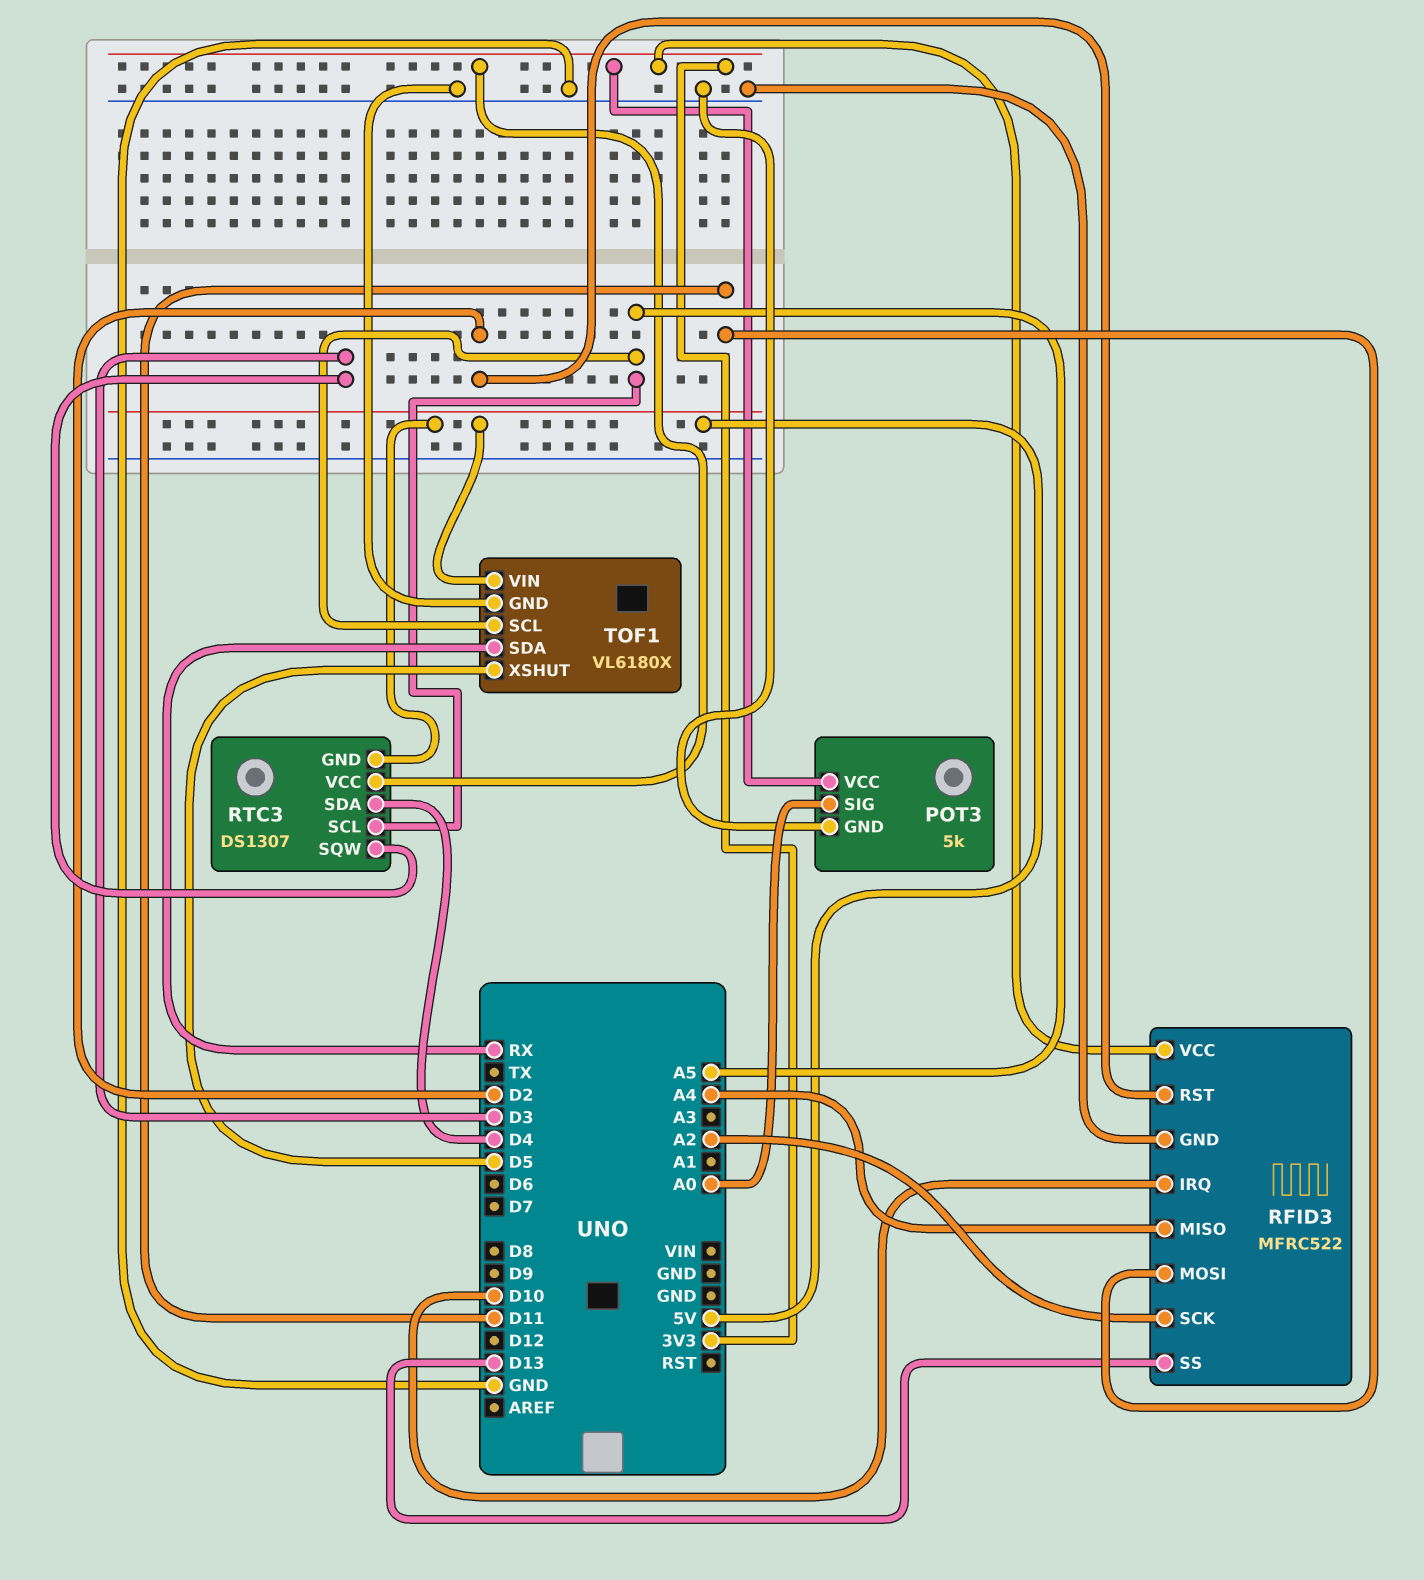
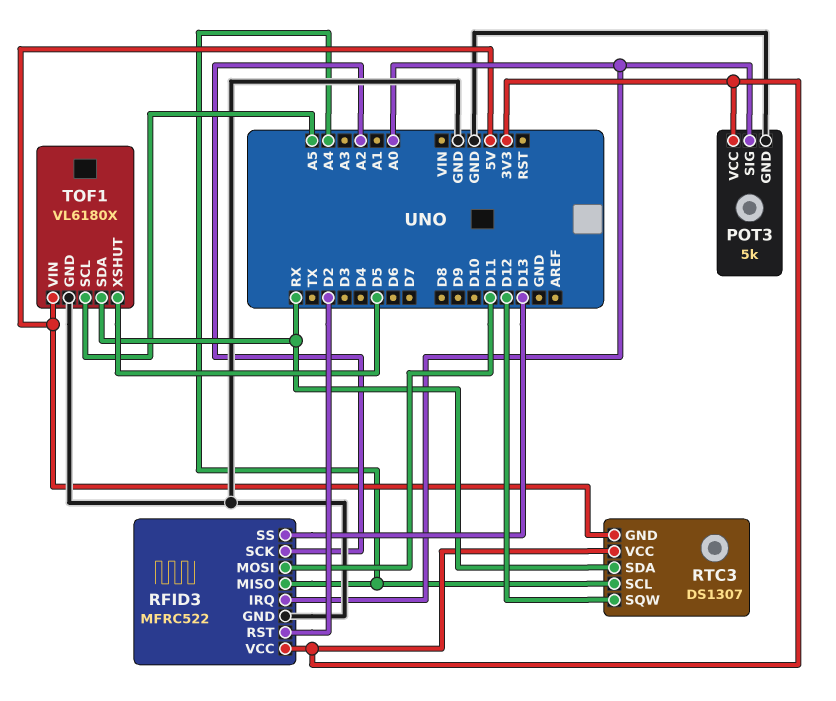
RFID3 pin IRQ: D10 -> A0
RTC3 pin SCL: A5 -> A4
RTC3 pin SDA: D4 -> RX
RTC3 pin SQW: D3 -> D12

